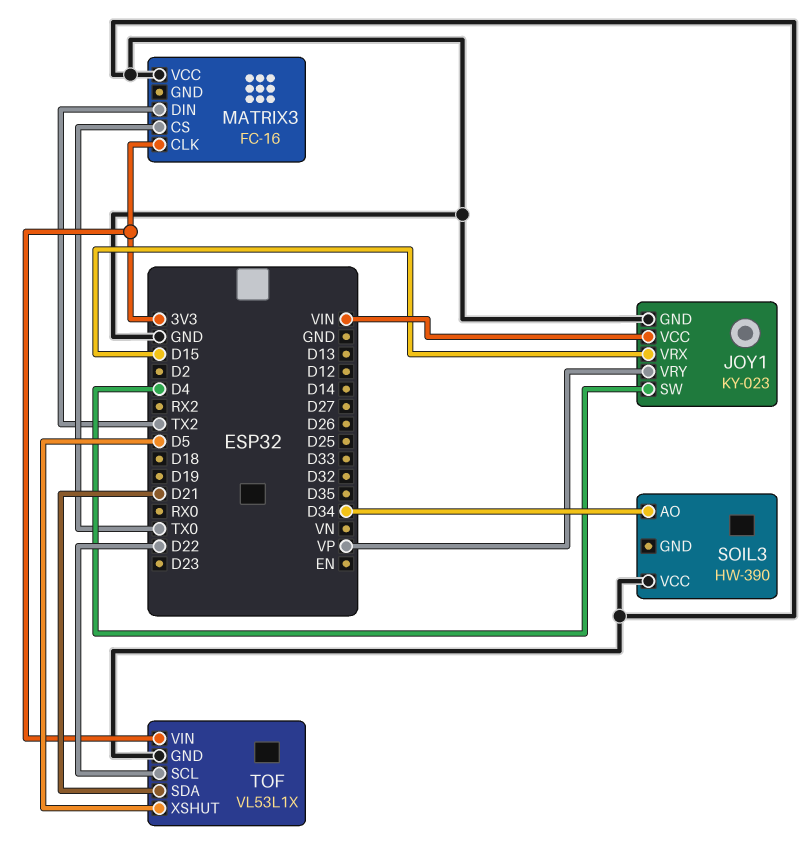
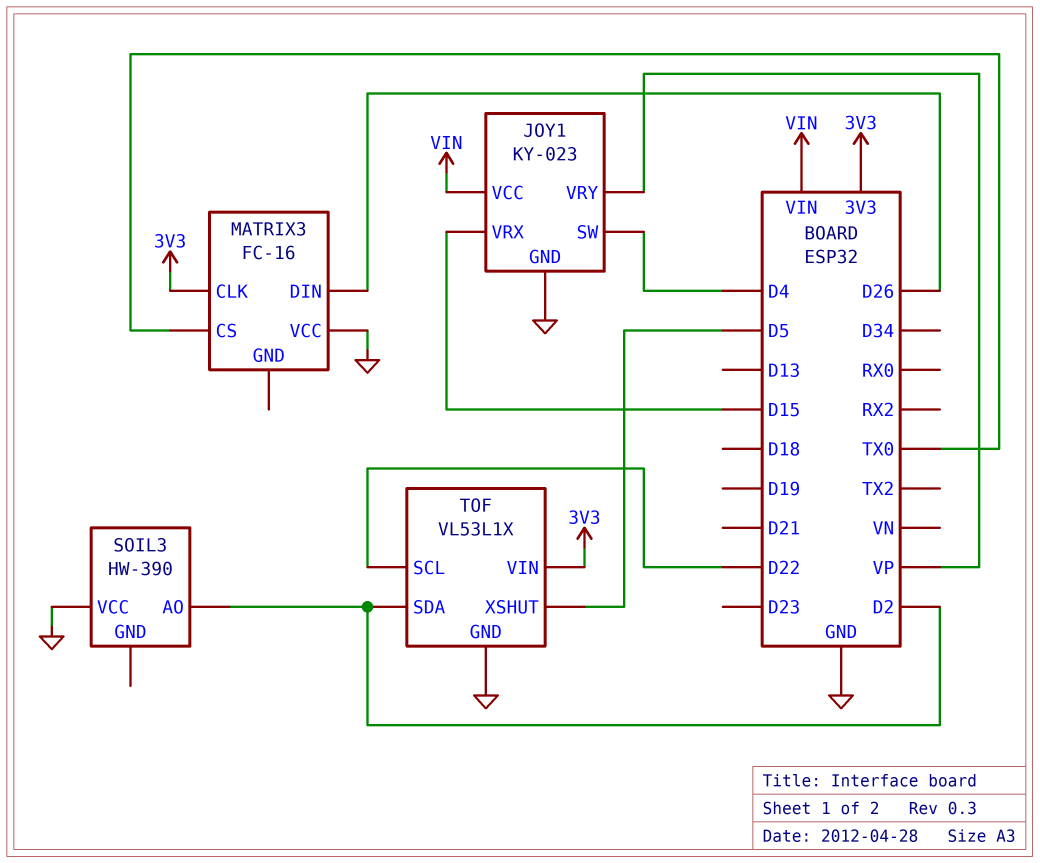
MATRIX3 pin DIN: TX2 -> D26
SOIL3 pin AO: D34 -> D2
TOF pin SDA: D21 -> D2

